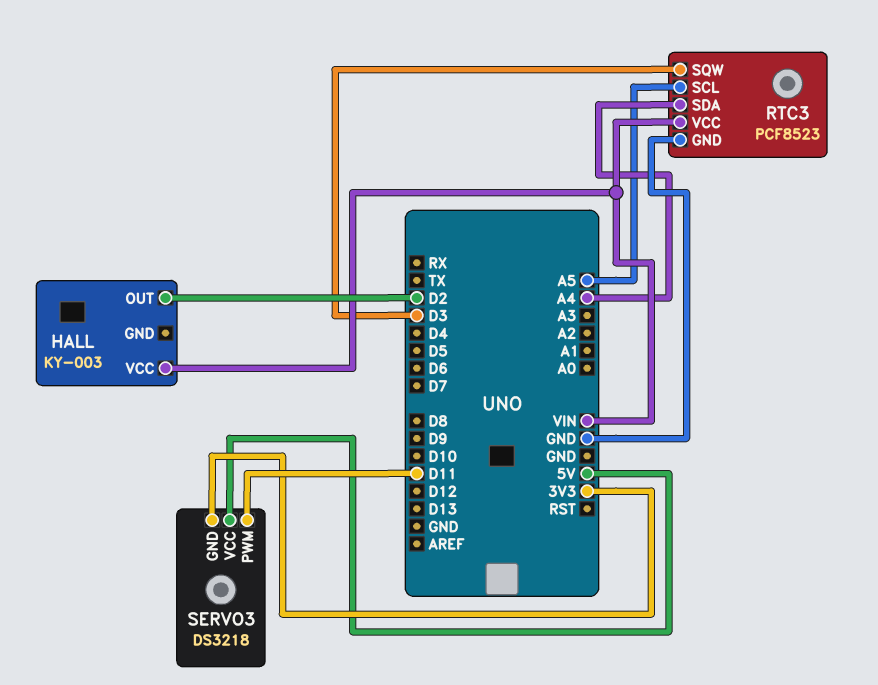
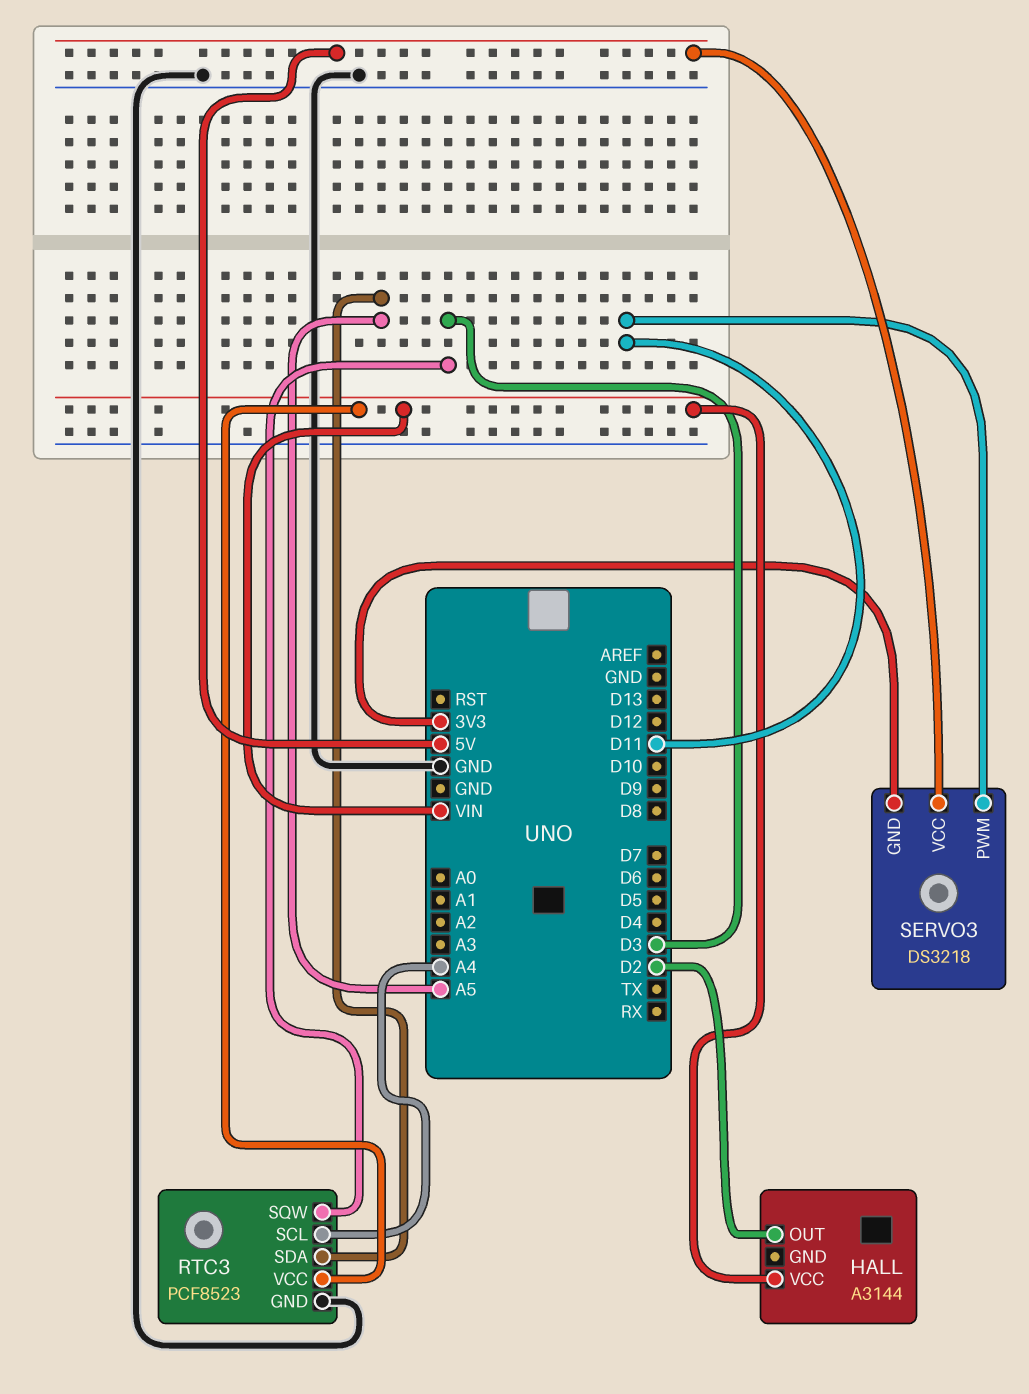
HALL: KY-003 -> A3144
RTC3 pin SCL: A5 -> A4
RTC3 pin SDA: A4 -> A5

